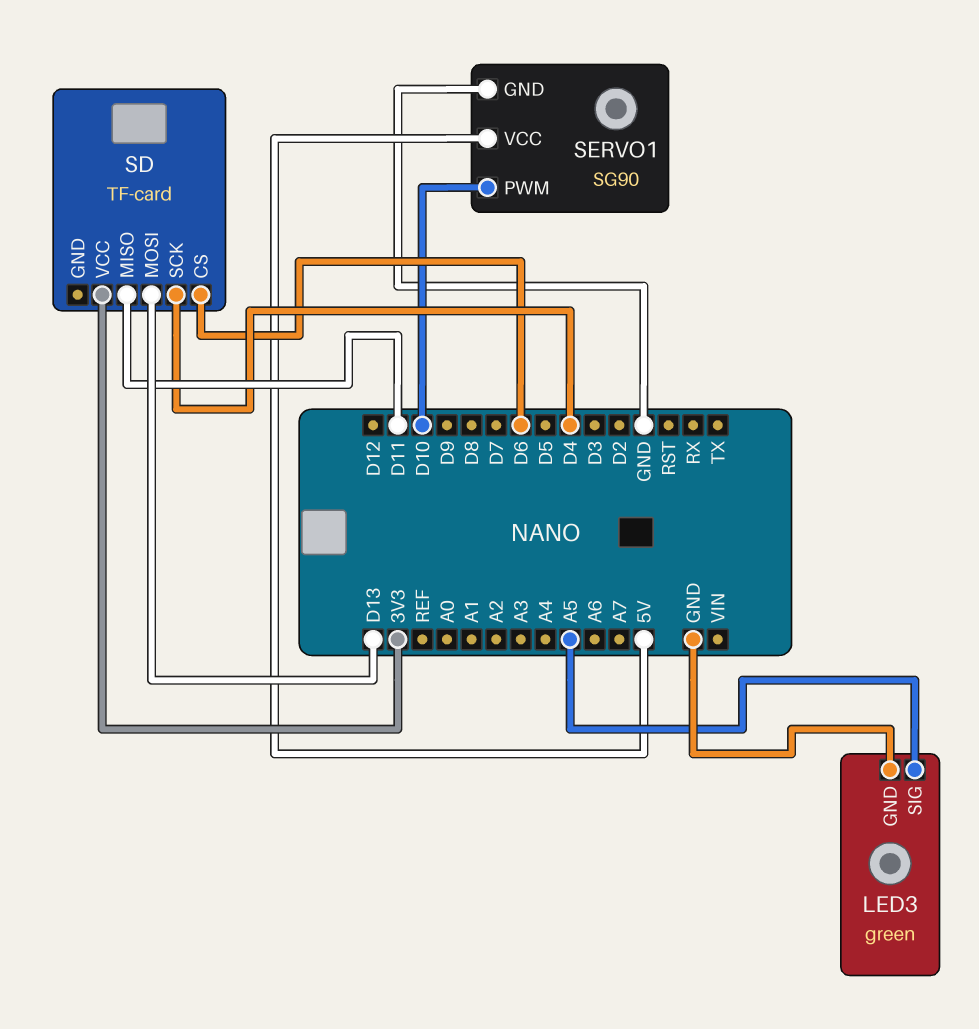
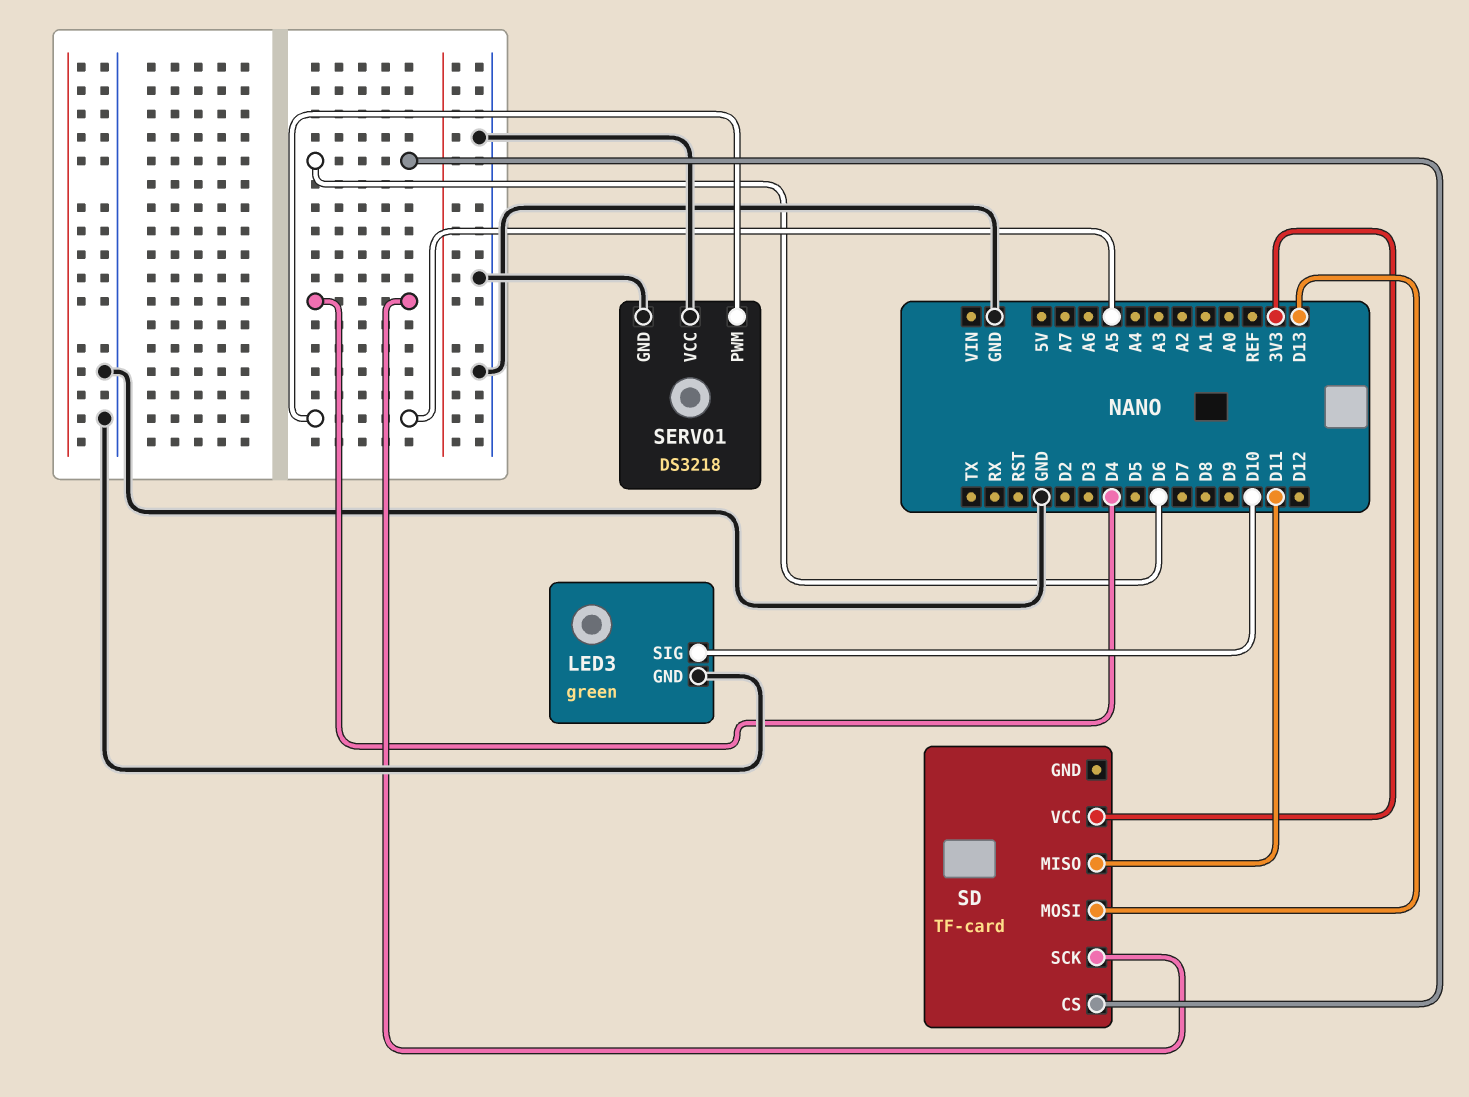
LED3 pin SIG: A5 -> D10
SERVO1: SG90 -> DS3218
SERVO1 pin PWM: D10 -> A5
SERVO1 pin VCC: 5V -> GND

